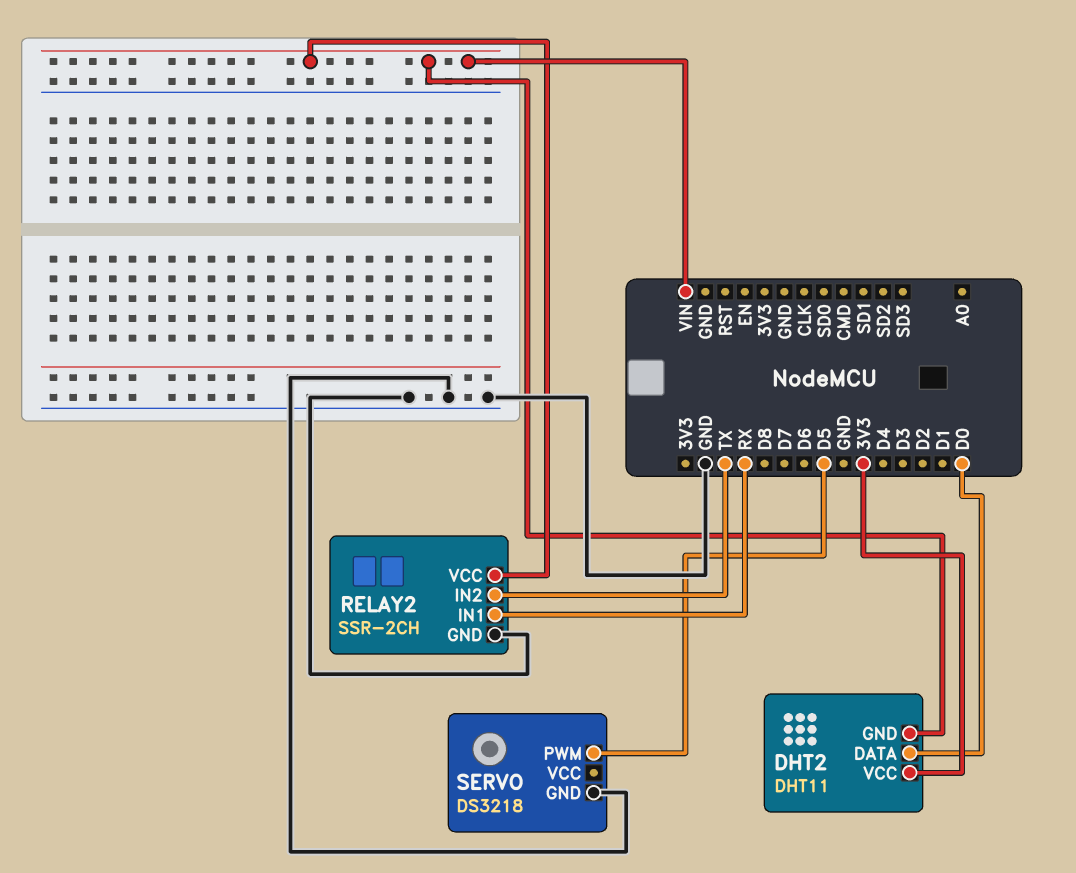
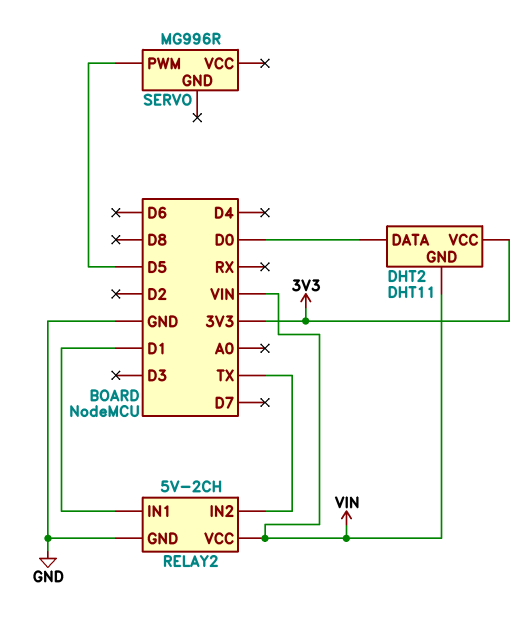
RELAY2: SSR-2CH -> 5V-2CH
RELAY2 pin IN1: RX -> D1
SERVO: DS3218 -> MG996R
SERVO pin GND: GND -> none

